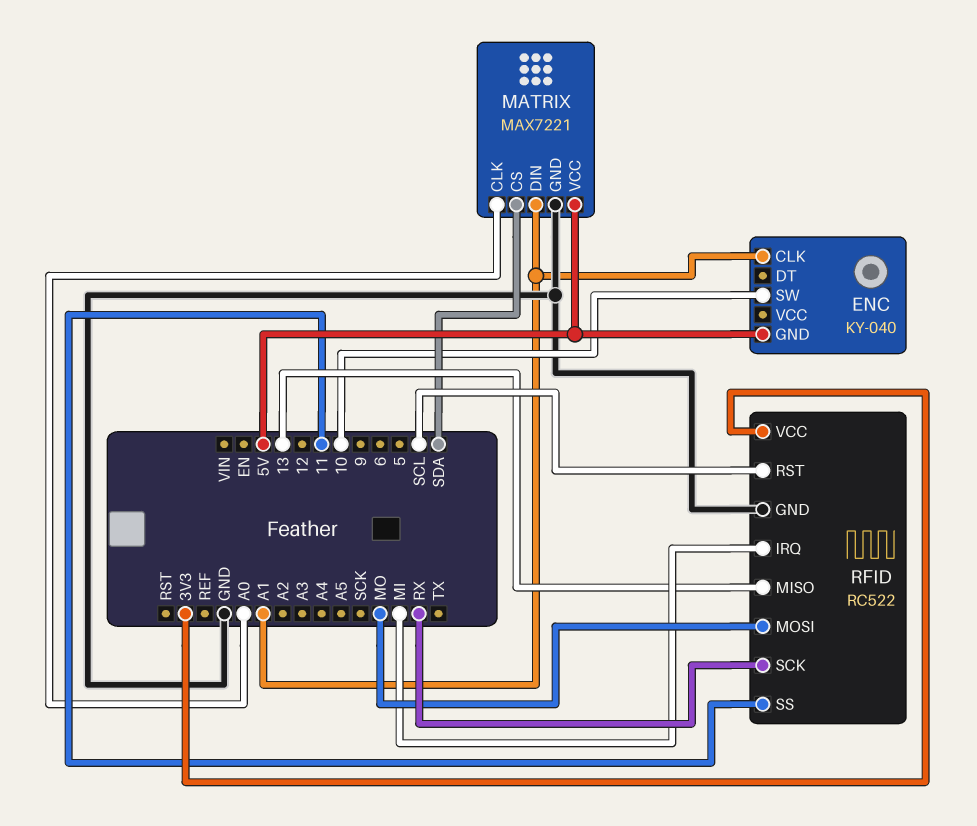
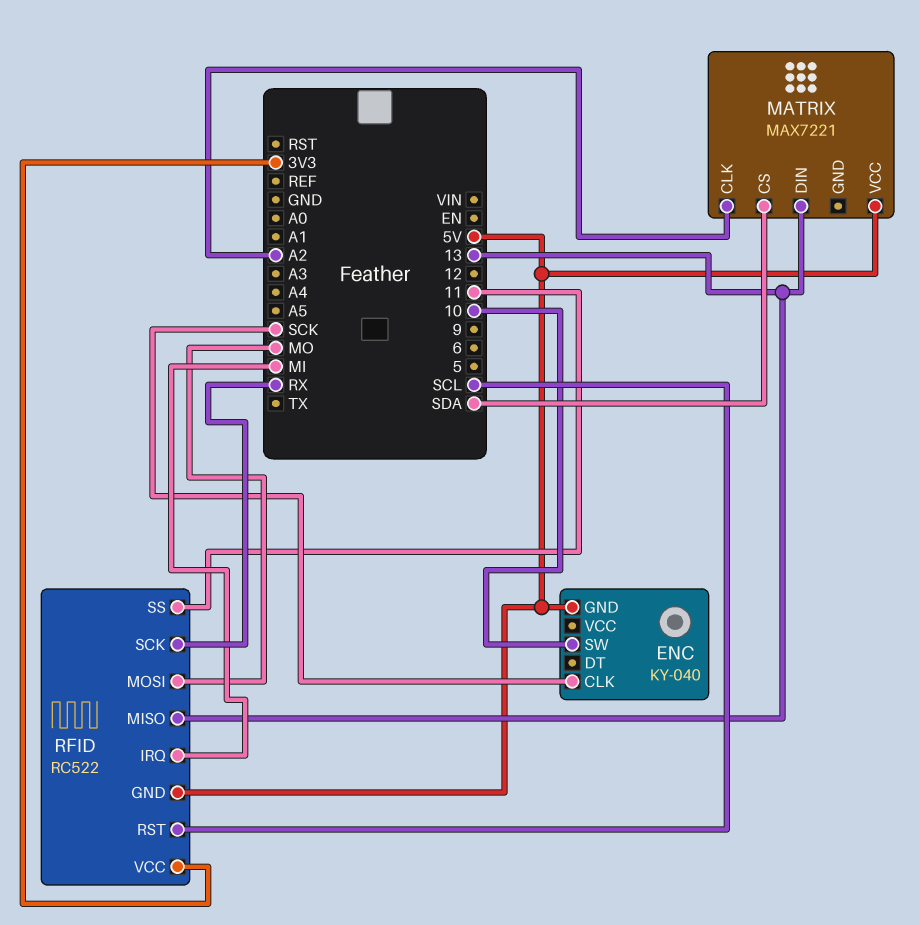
ENC pin CLK: A1 -> SCK
MATRIX pin CLK: A0 -> A2
MATRIX pin DIN: A1 -> 13
MATRIX pin GND: GND -> none
RFID pin GND: GND -> 5V

